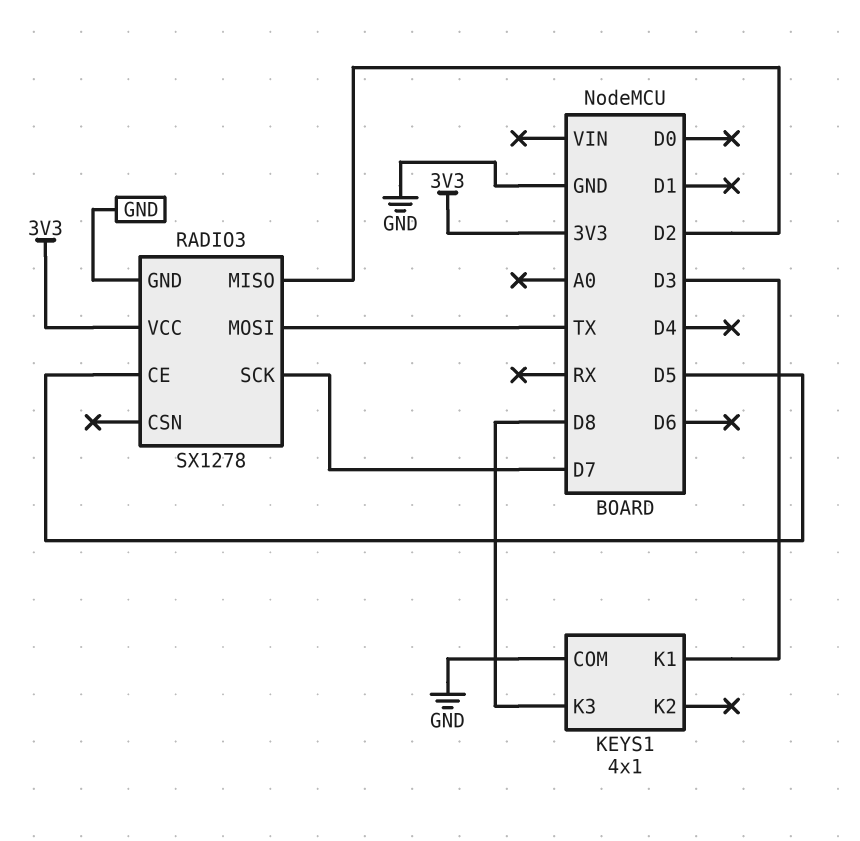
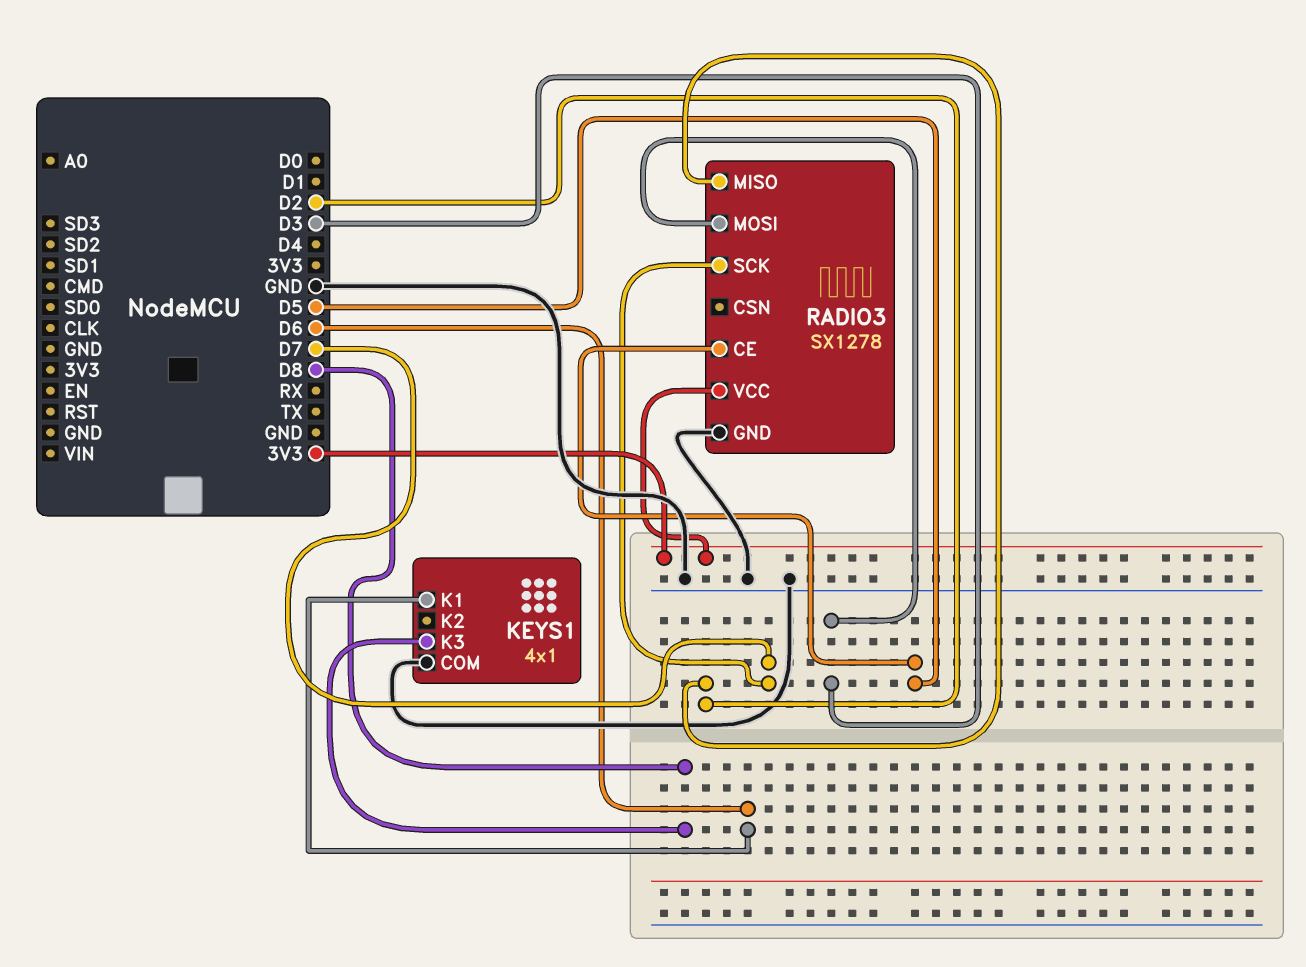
KEYS1 pin K1: D3 -> D6
RADIO3 pin MOSI: TX -> D3

